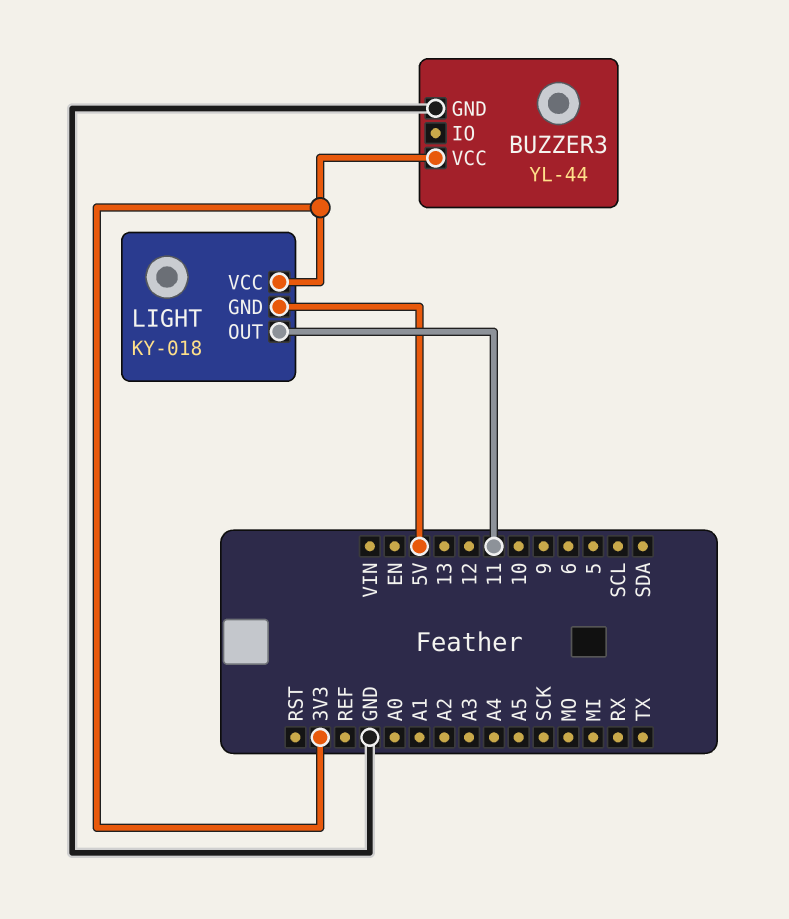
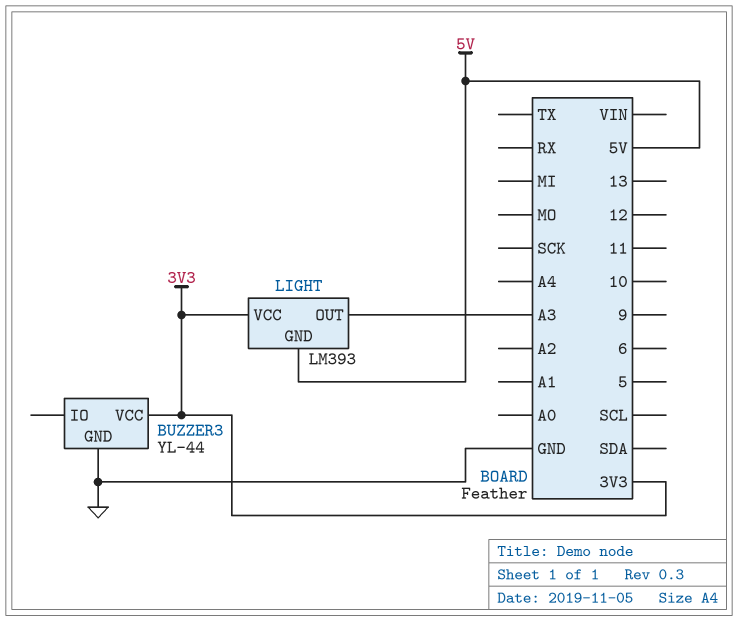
LIGHT: KY-018 -> LM393
LIGHT pin OUT: 11 -> A3

